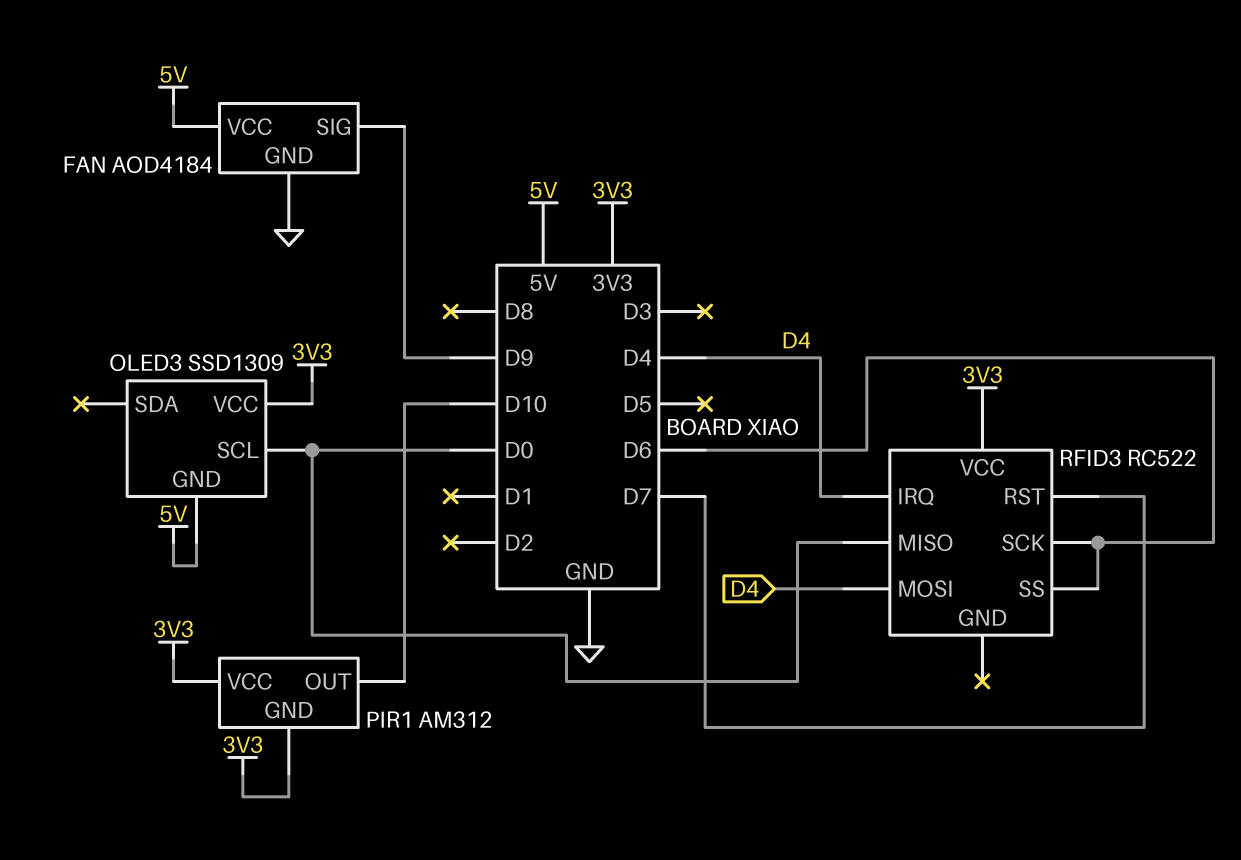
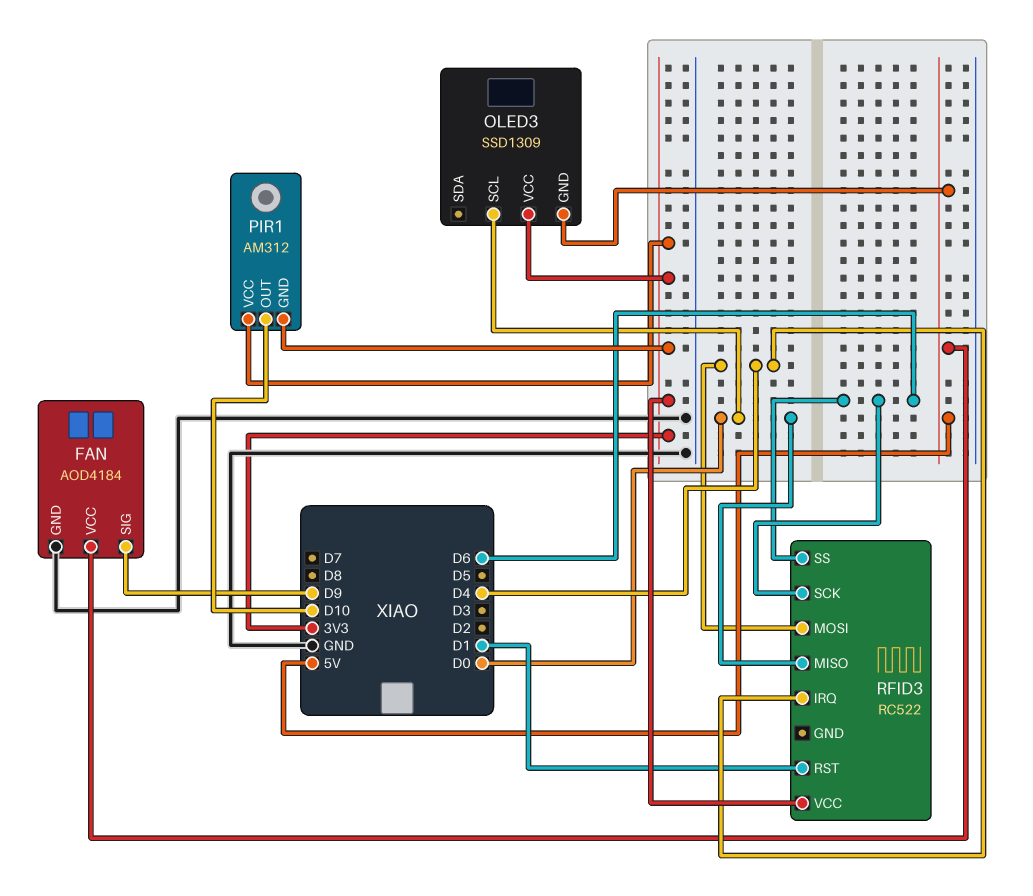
RFID3 pin RST: D7 -> D1

